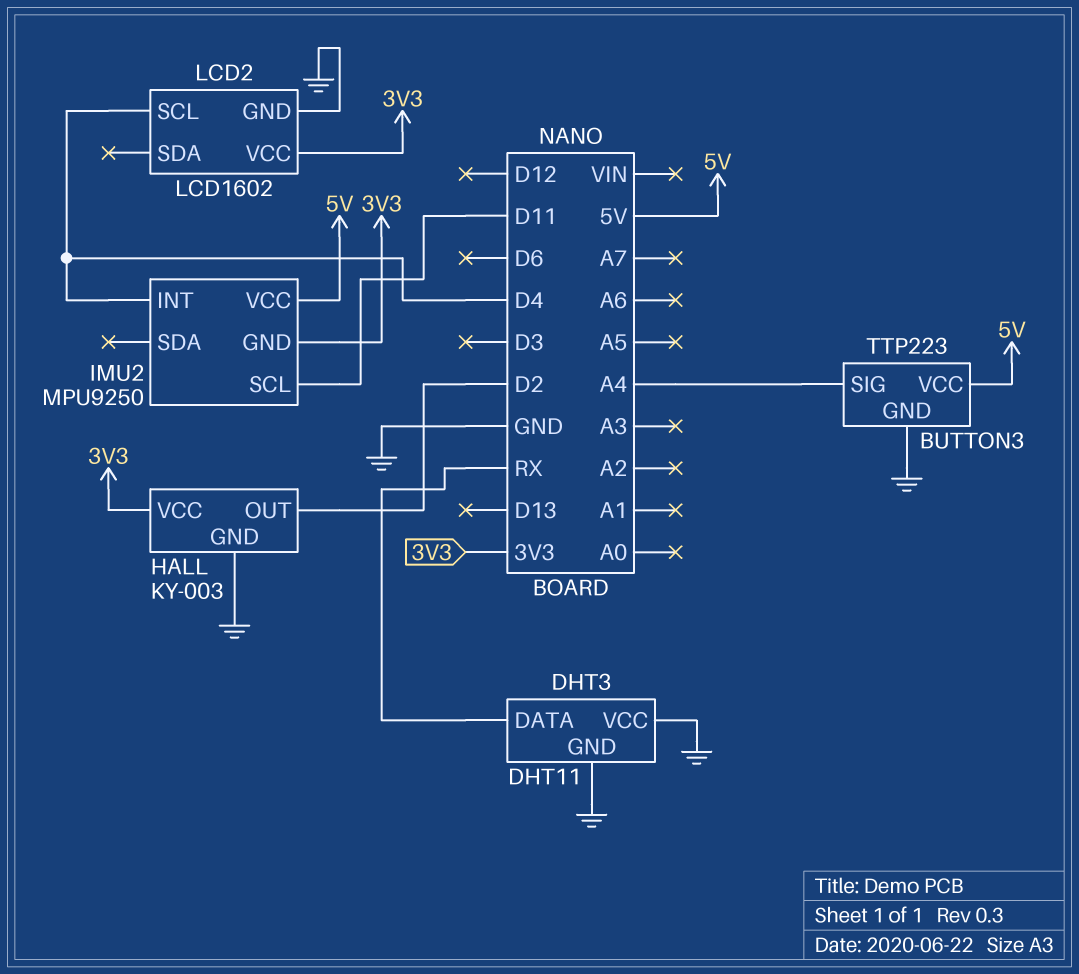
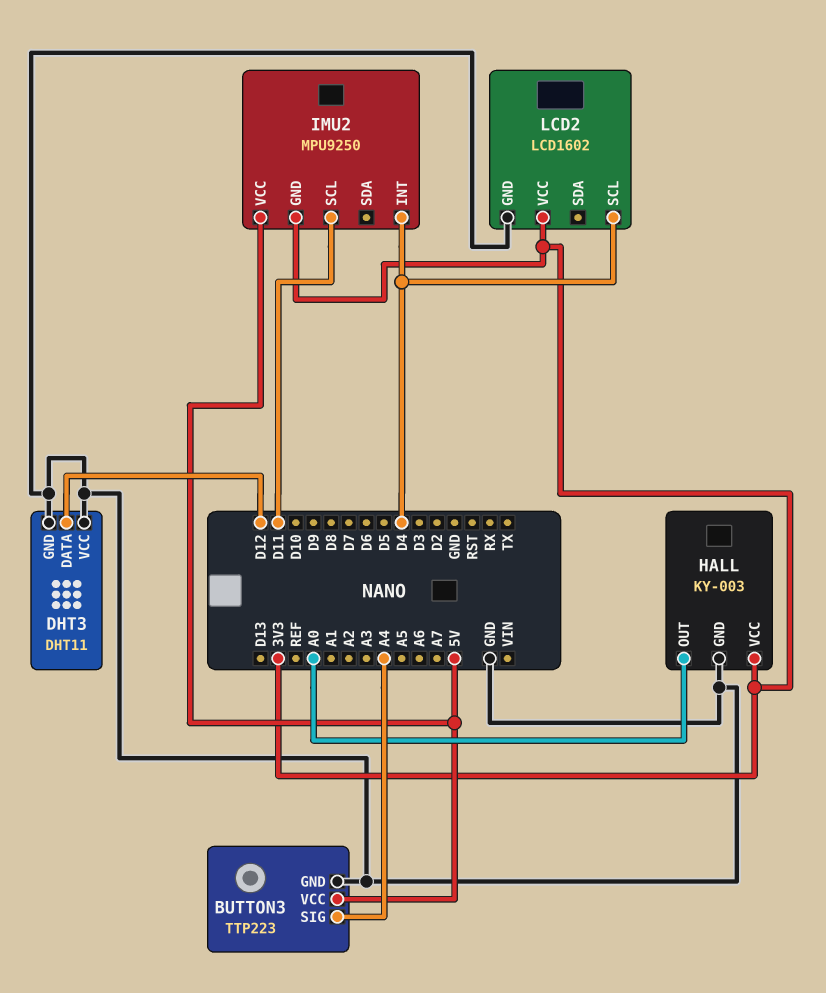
DHT3 pin DATA: RX -> D12
HALL pin OUT: D2 -> A0

